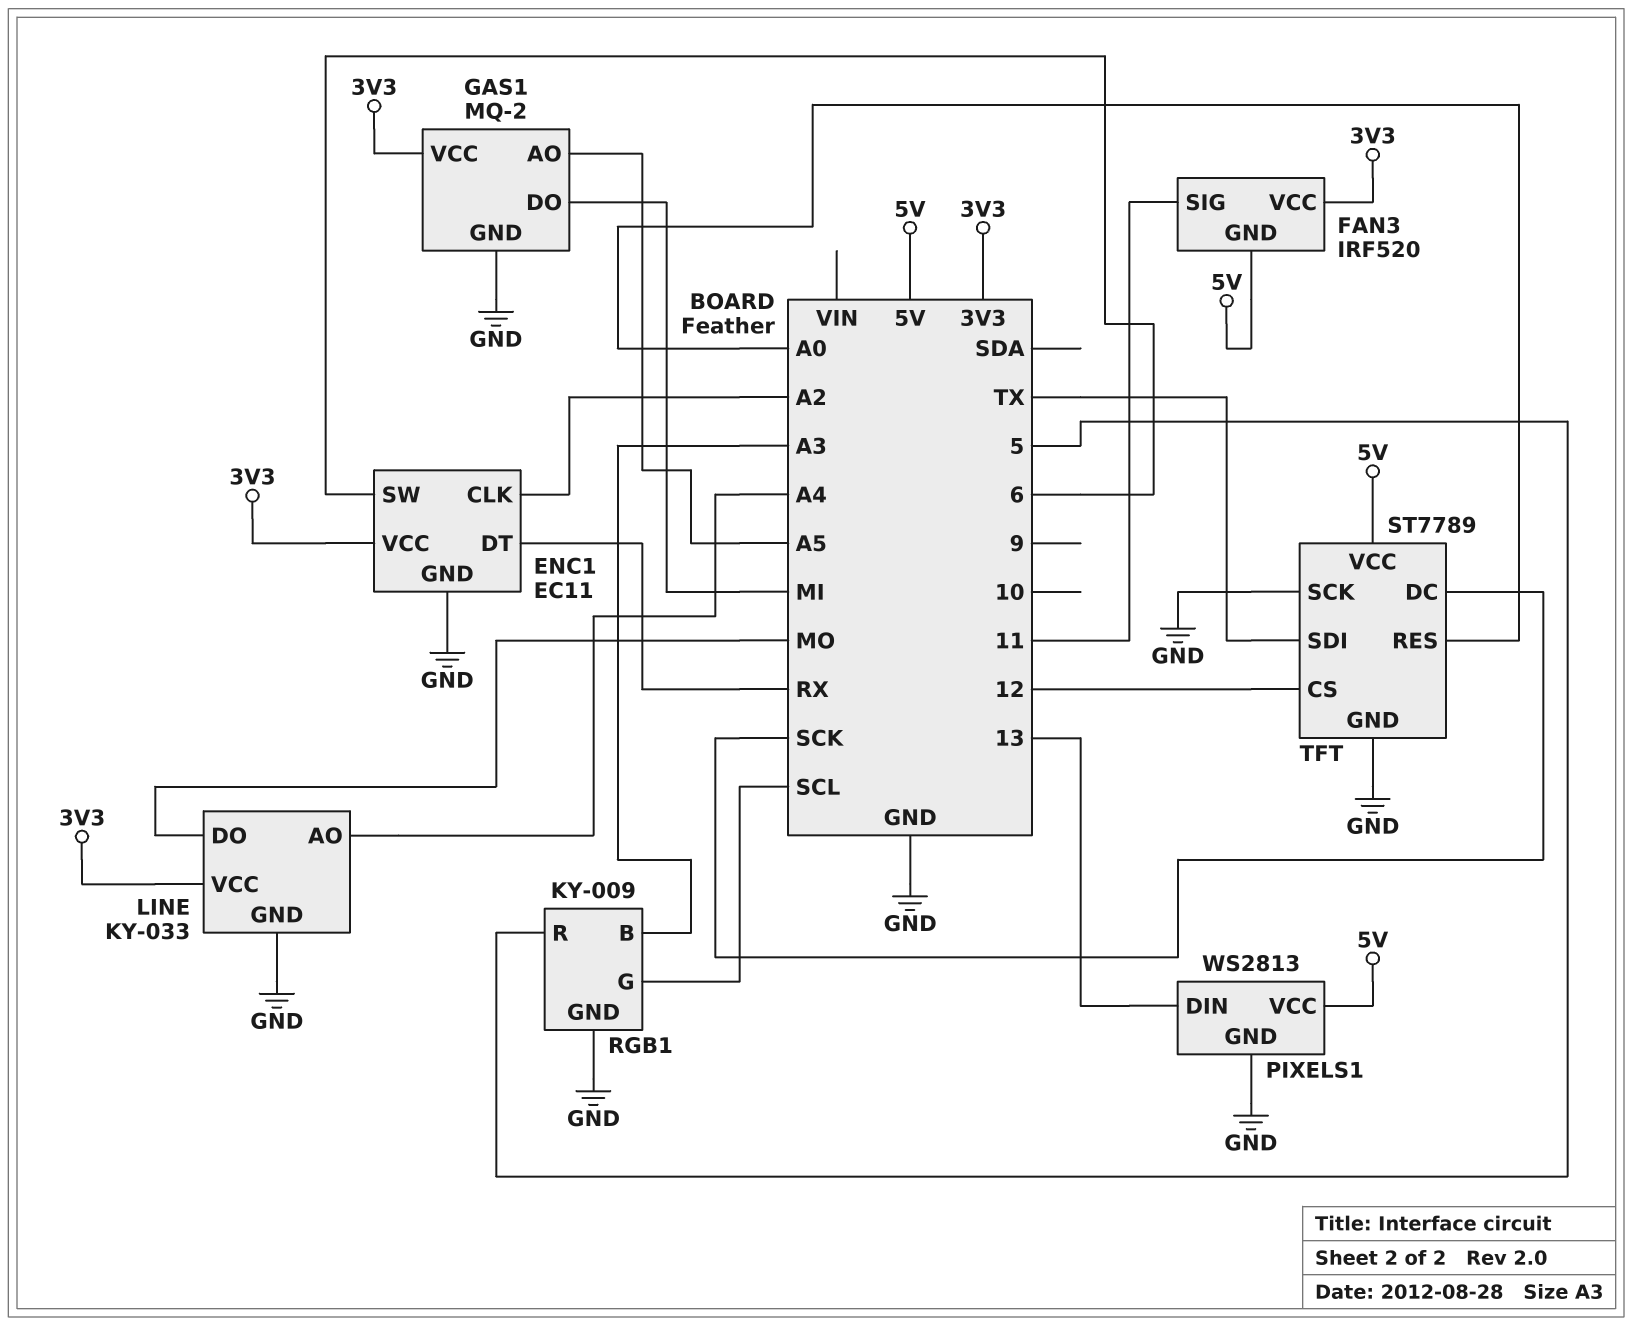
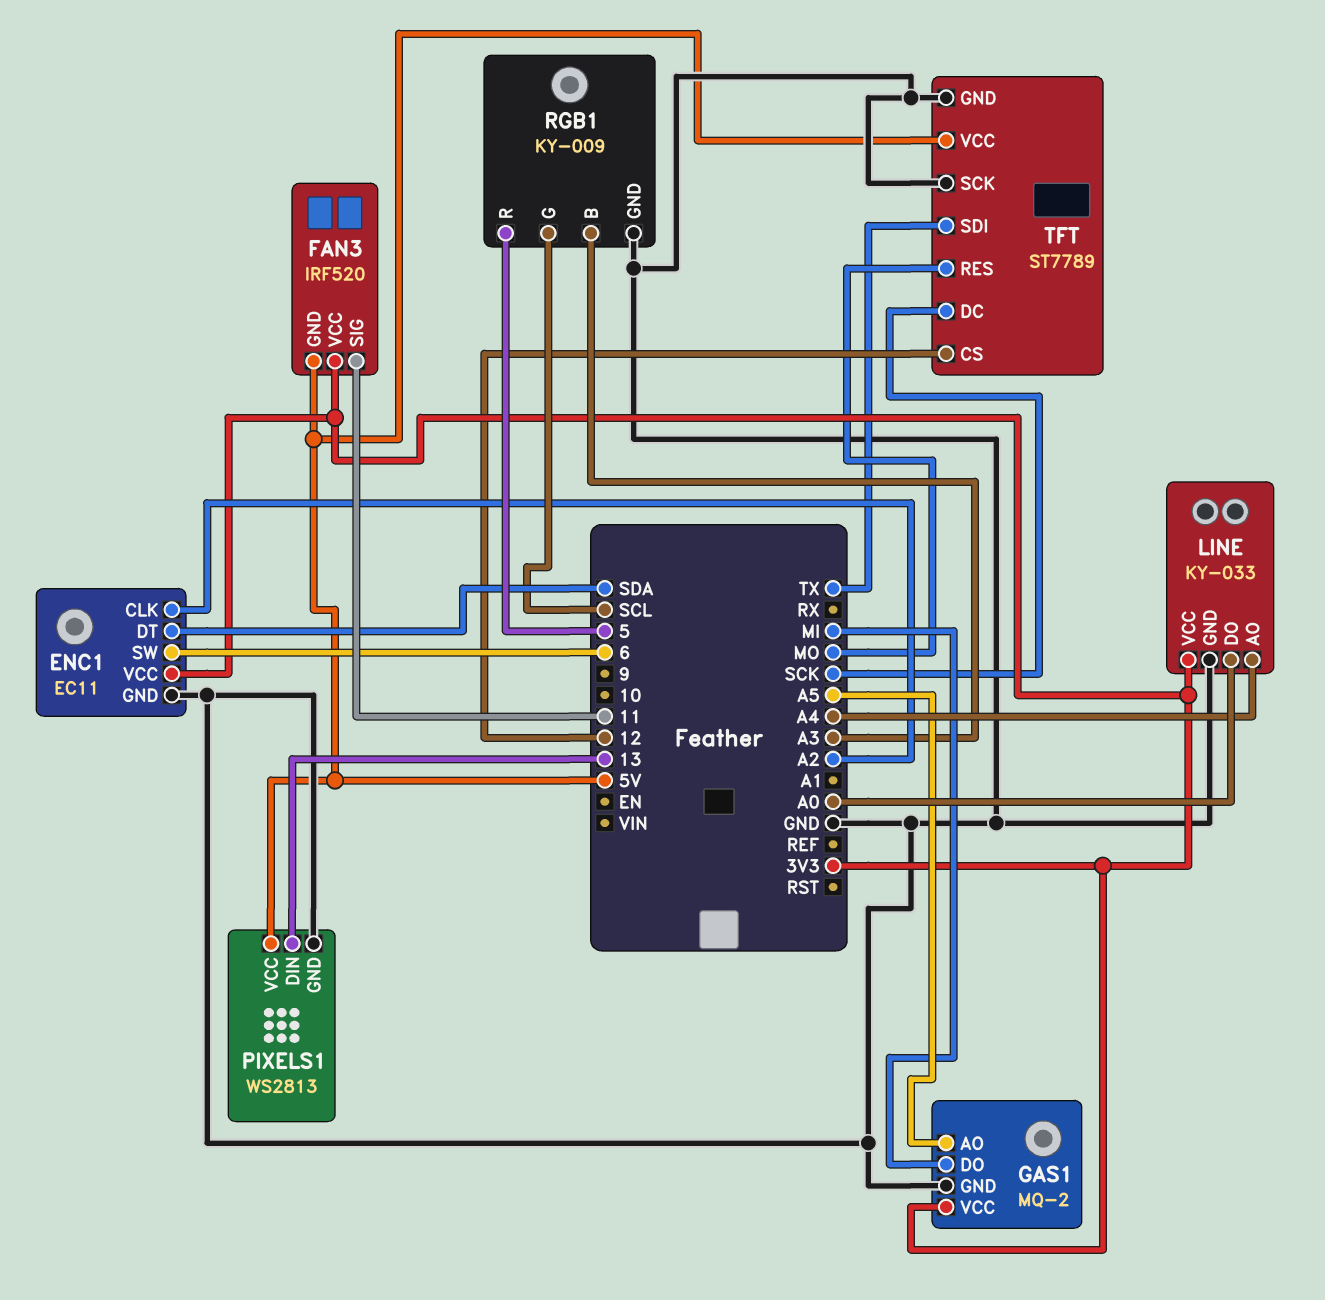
ENC1 pin DT: RX -> SDA
LINE pin DO: MO -> A0
TFT pin RES: A0 -> MO

